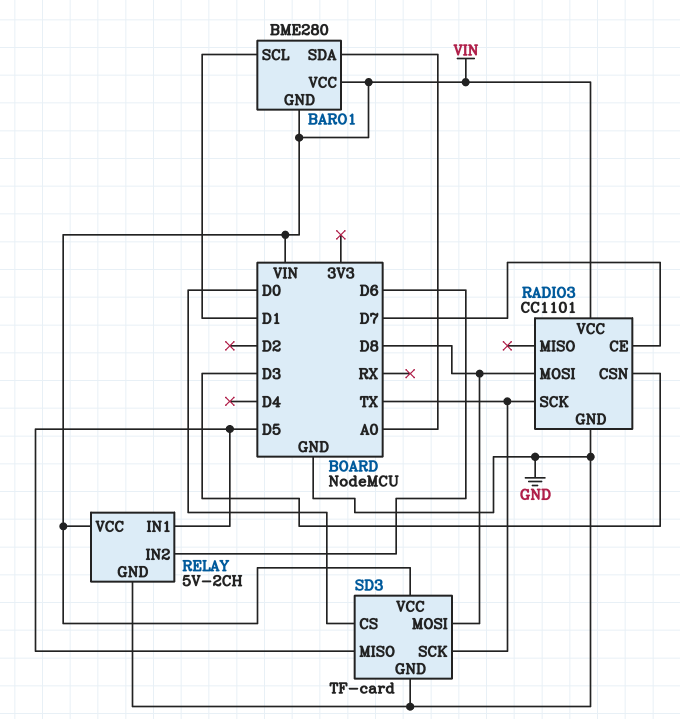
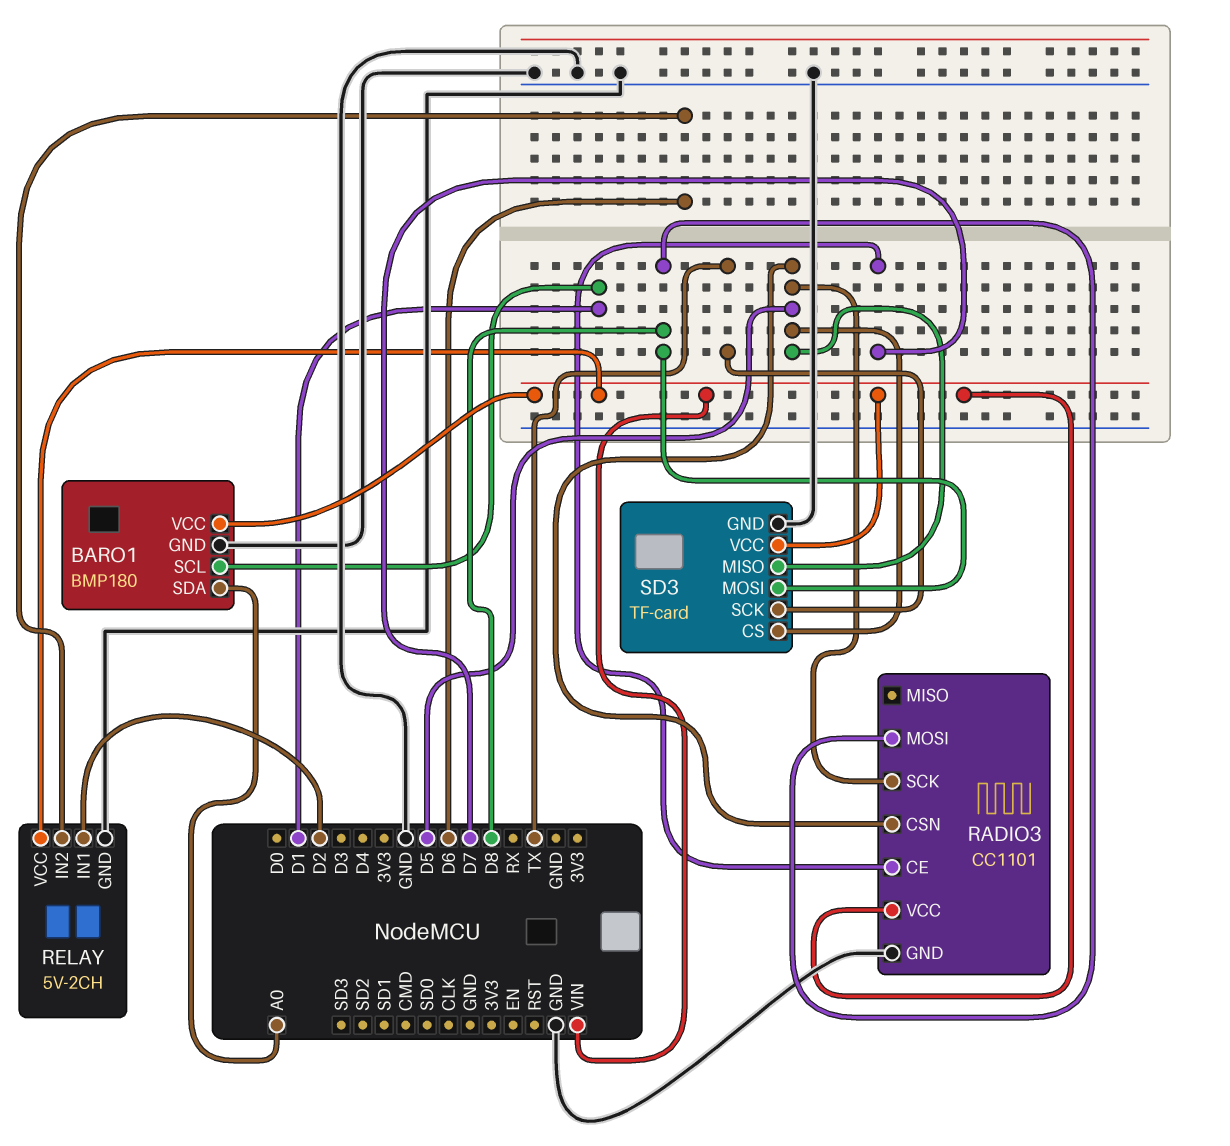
BARO1: BME280 -> BMP180
BARO1 pin GND: VIN -> GND
RADIO3 pin CSN: D3 -> D5
RADIO3 pin SCK: TX -> D5
RELAY pin IN1: D5 -> D2
SD3 pin CS: D0 -> D5

